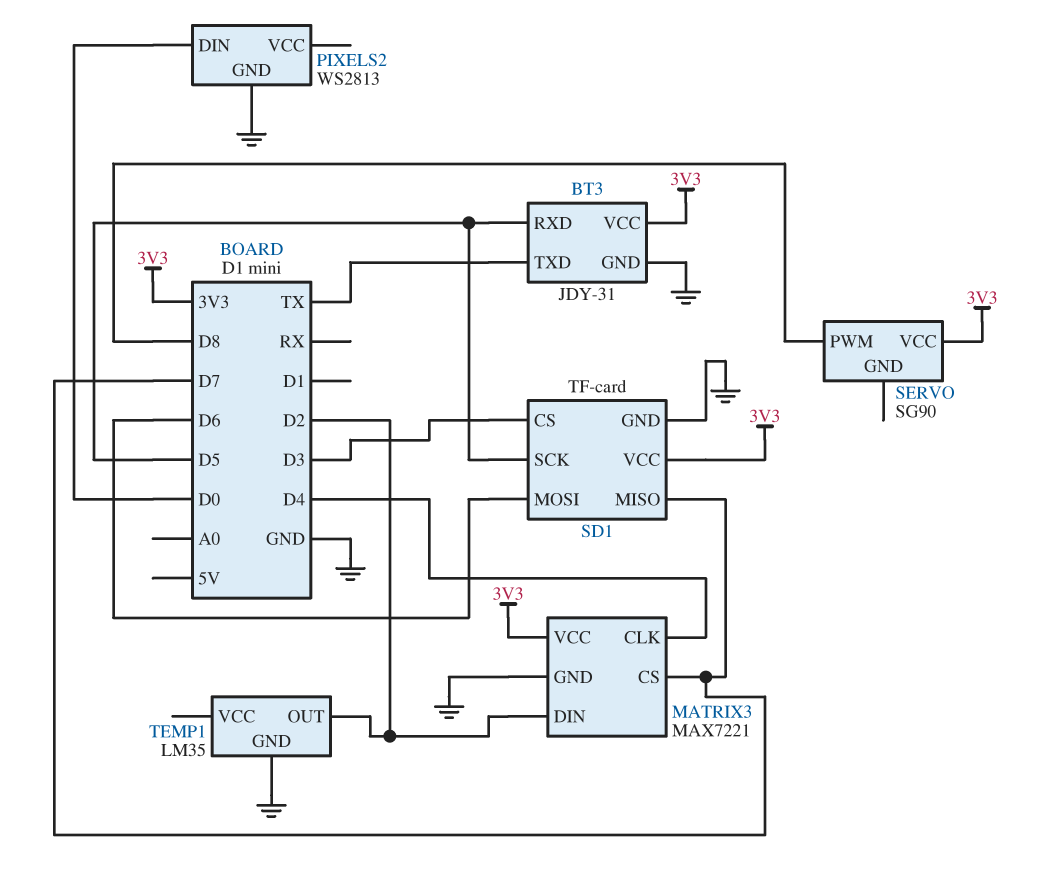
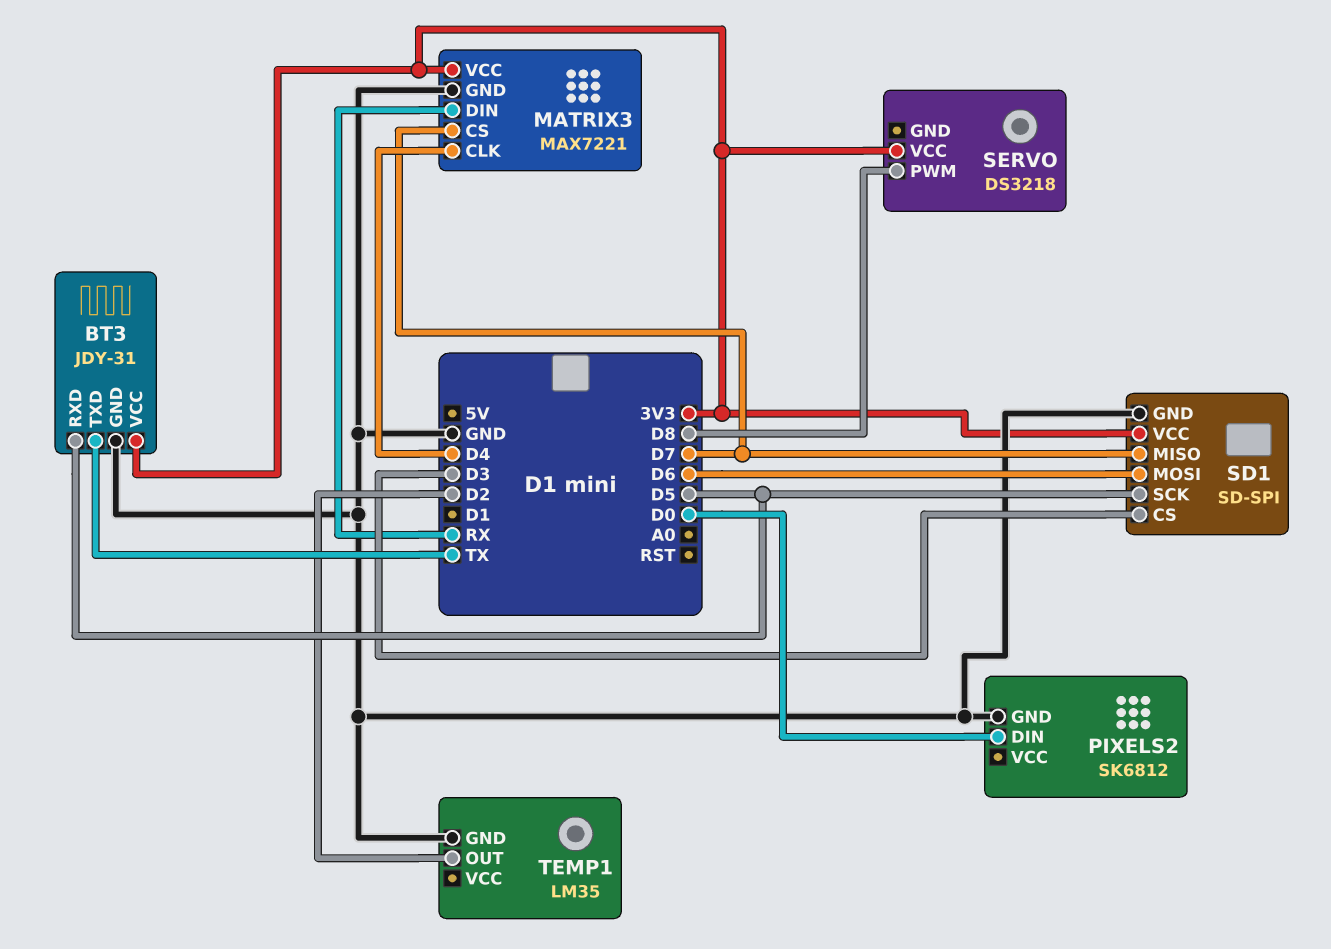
MATRIX3 pin DIN: D2 -> RX
PIXELS2: WS2813 -> SK6812
SD1: TF-card -> SD-SPI
SERVO: SG90 -> DS3218

